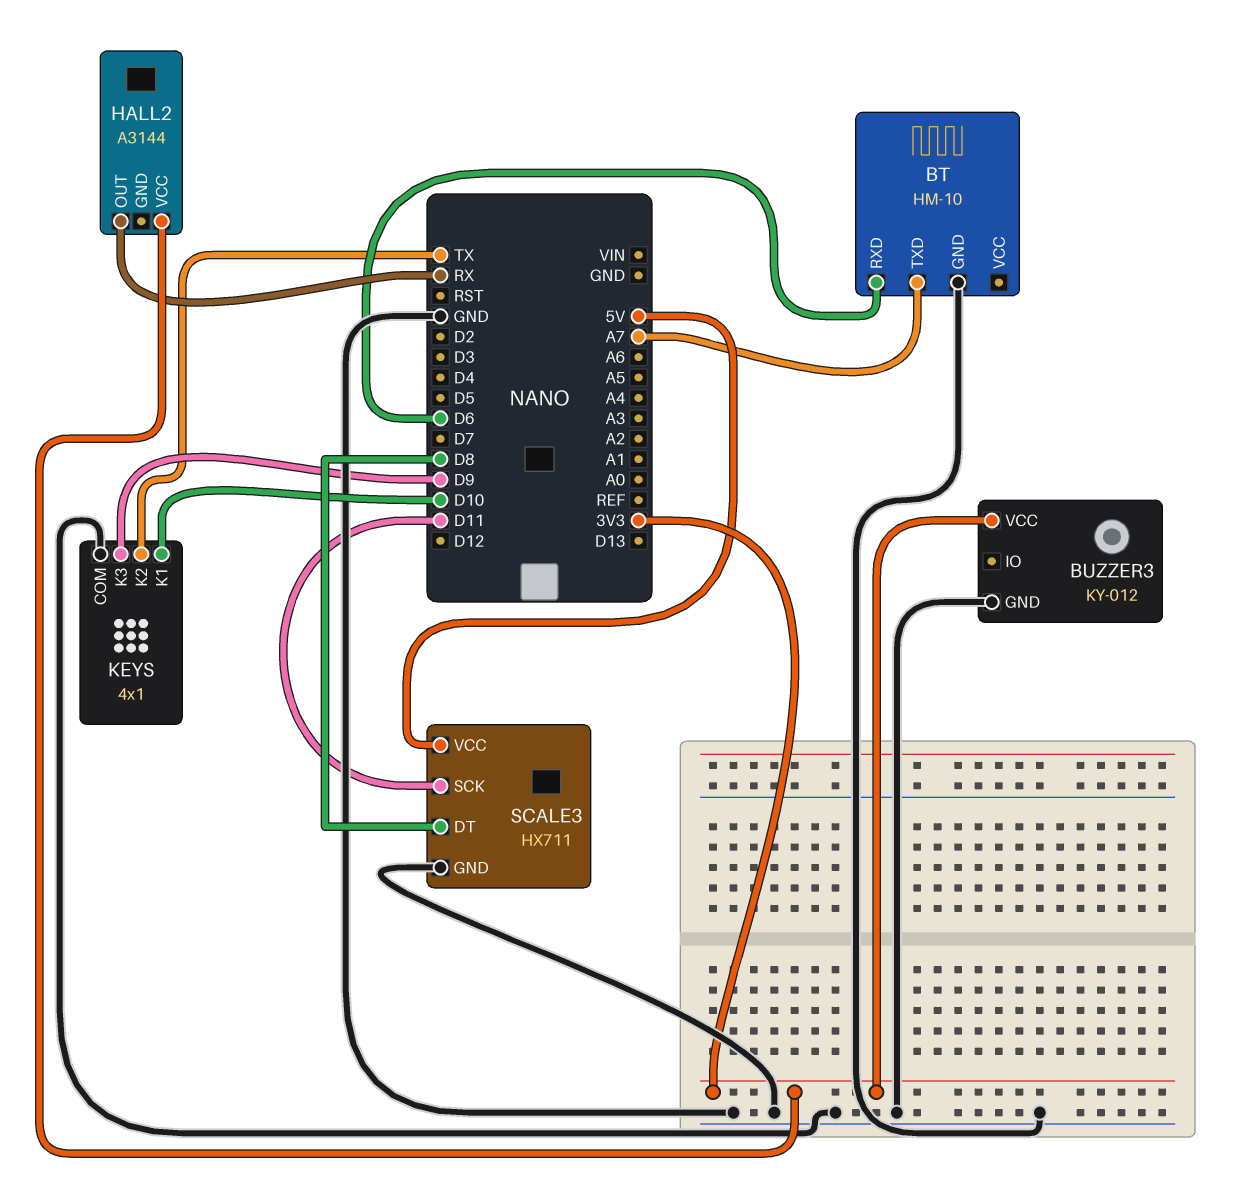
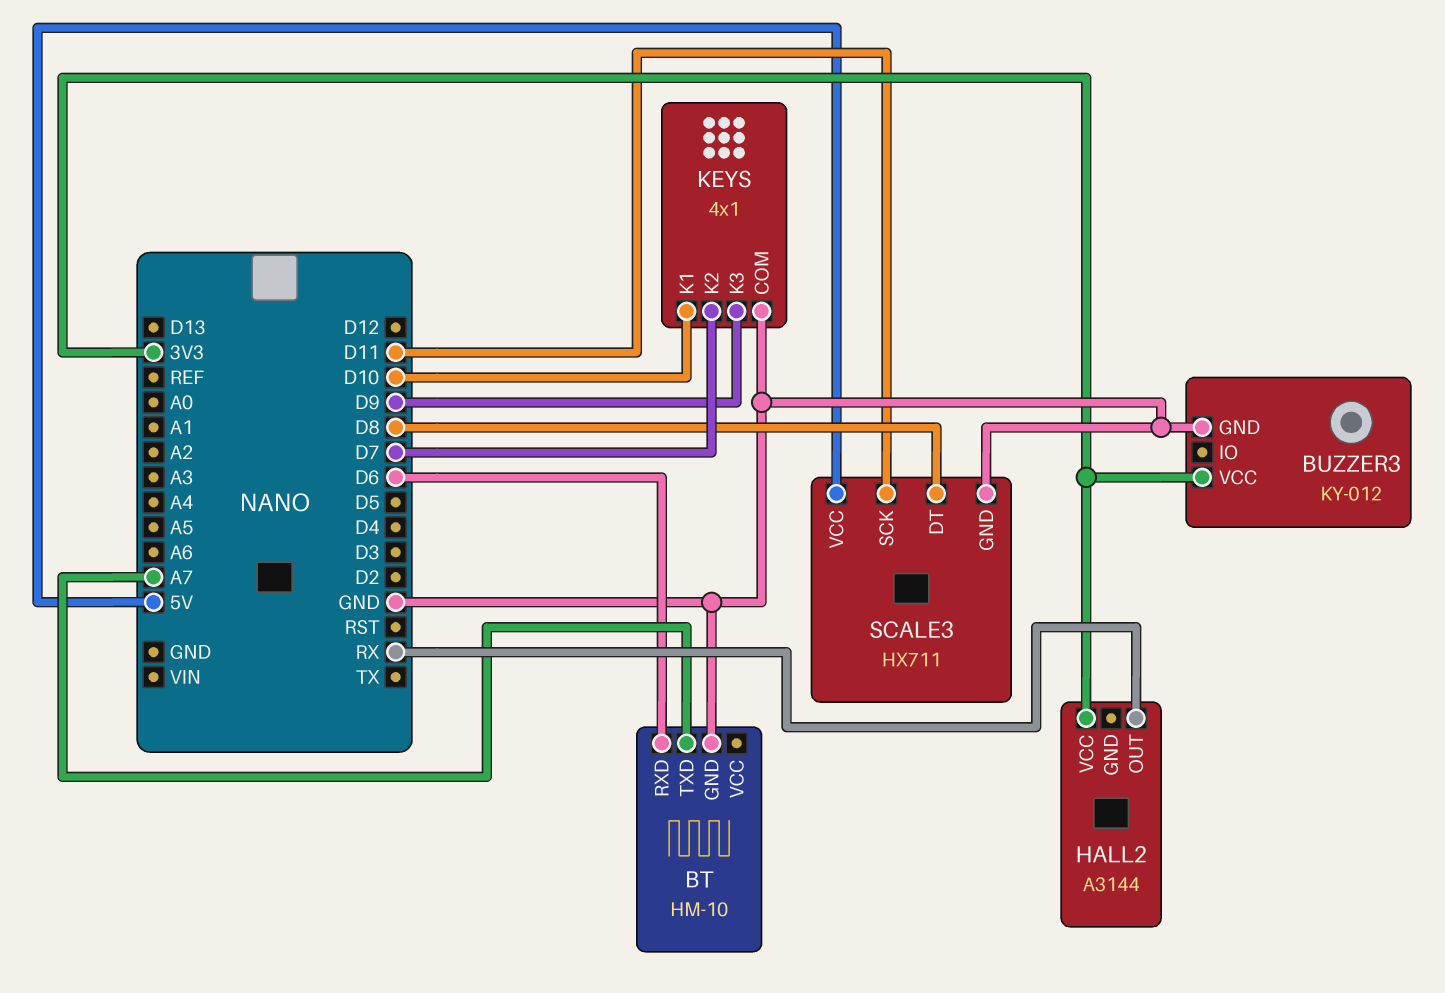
KEYS pin K2: TX -> D7

